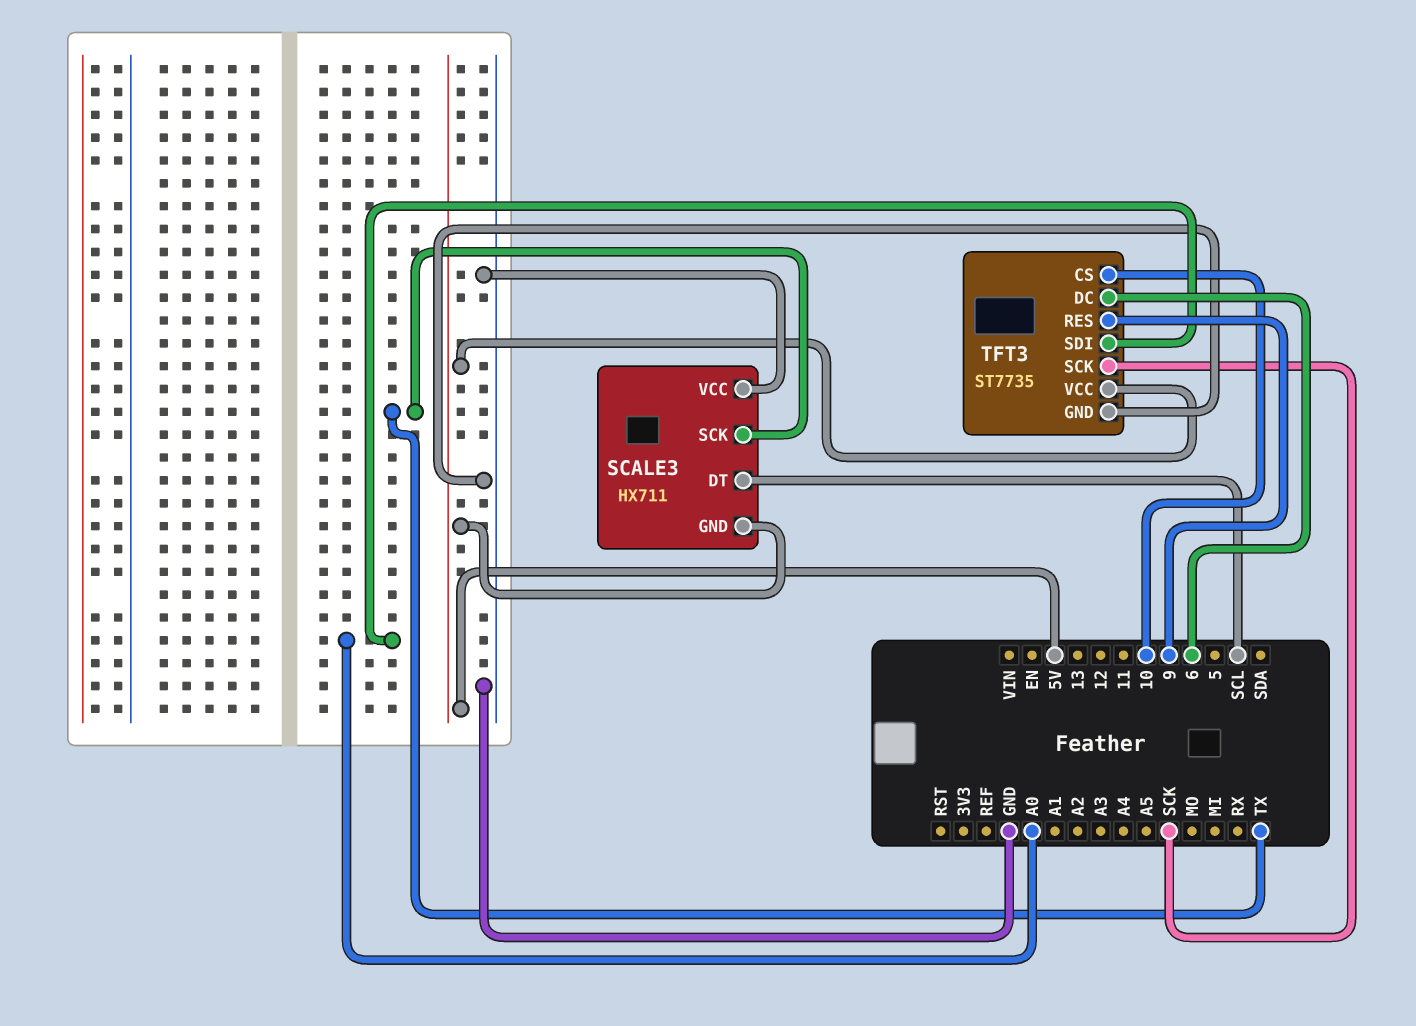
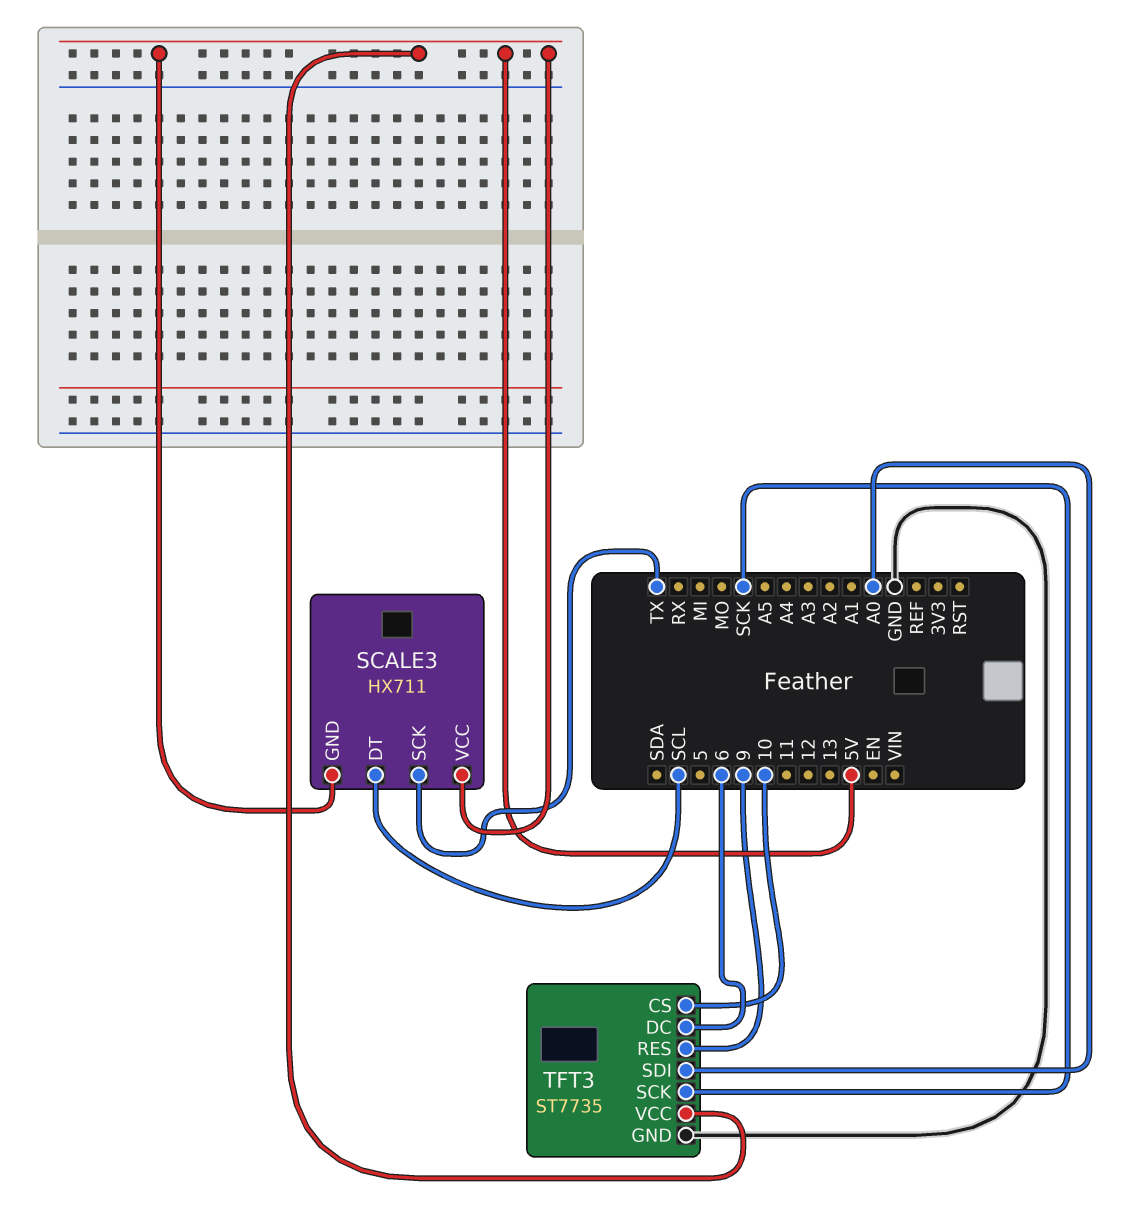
SCALE3 pin VCC: GND -> 5V

